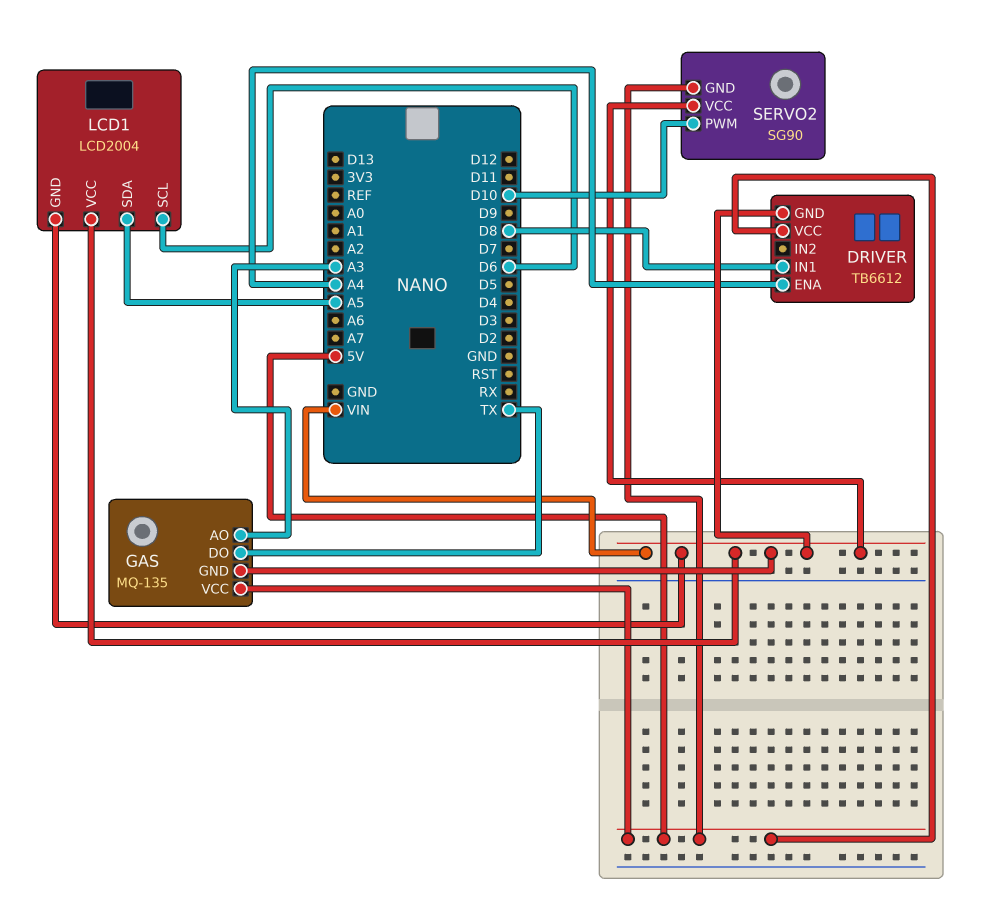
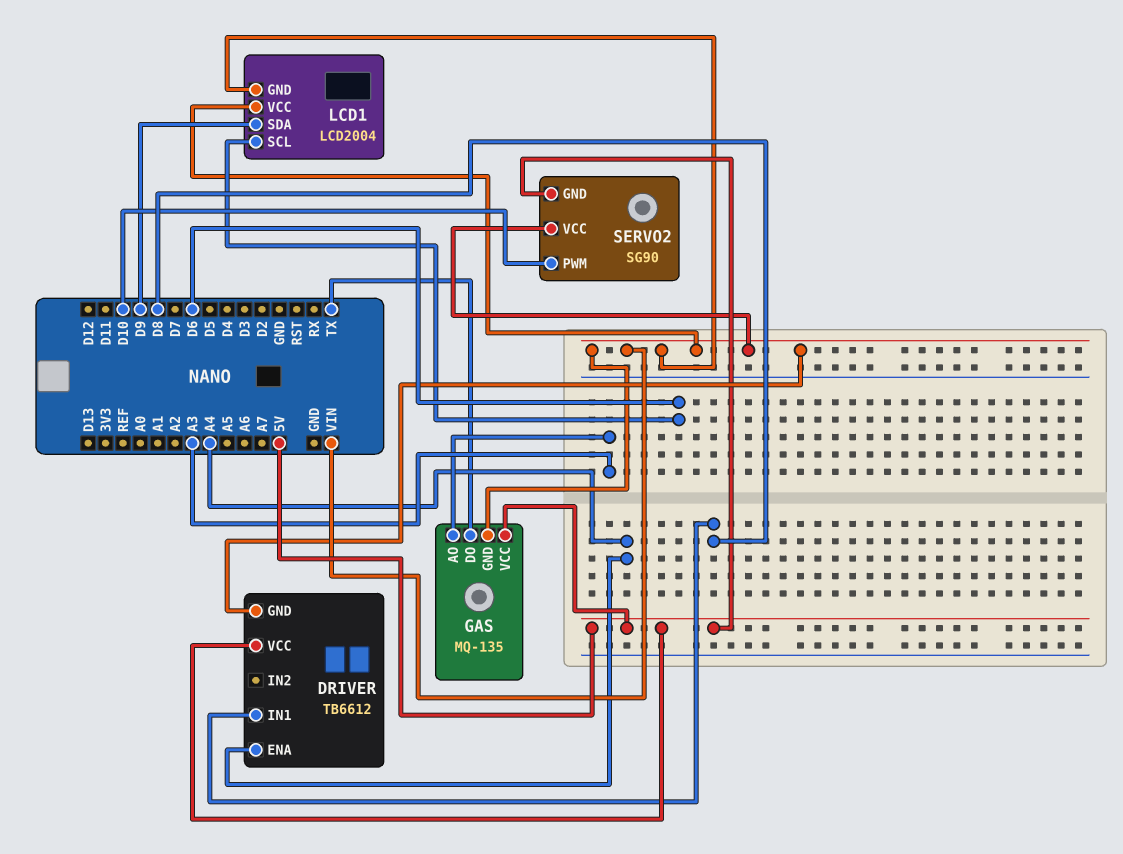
LCD1 pin SDA: A5 -> D9

